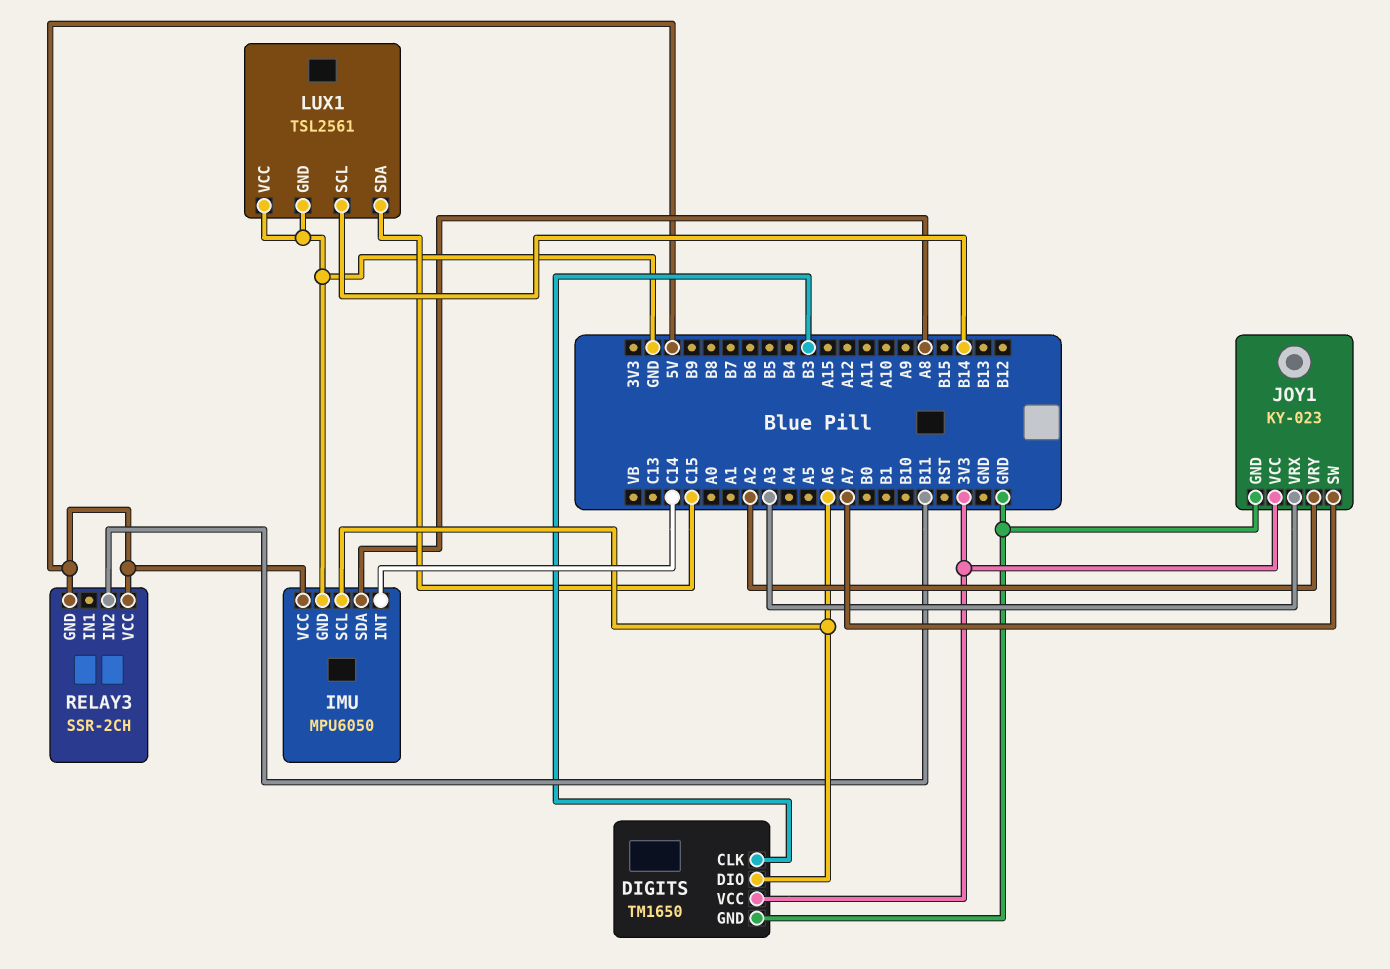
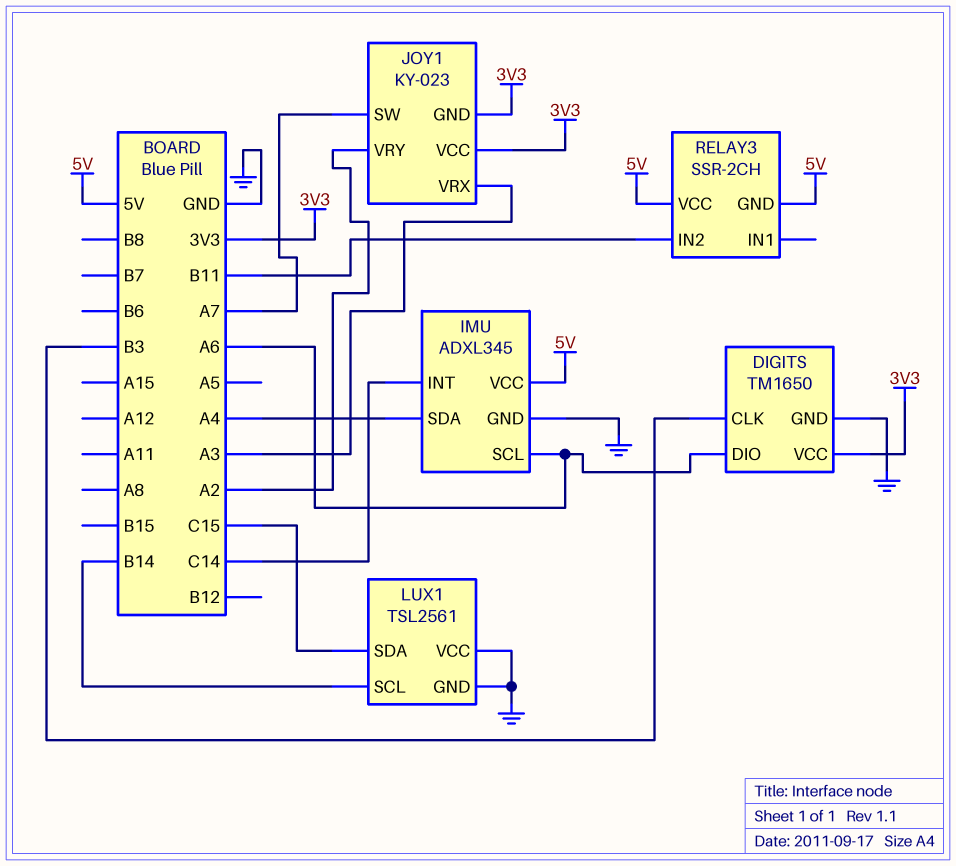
IMU: MPU6050 -> ADXL345
IMU pin SDA: A8 -> A4
JOY1 pin GND: GND -> 3V3

